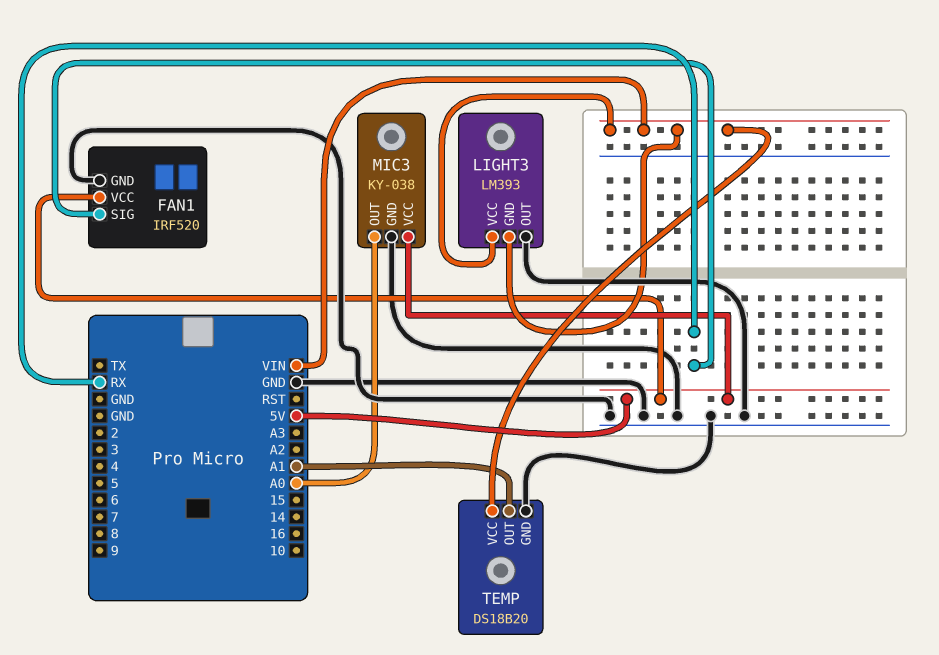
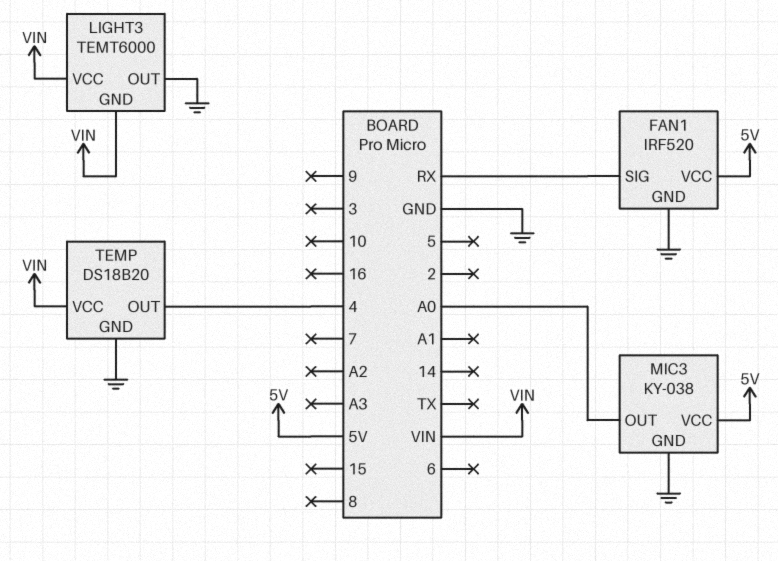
LIGHT3: LM393 -> TEMT6000
TEMP pin OUT: A1 -> 4

